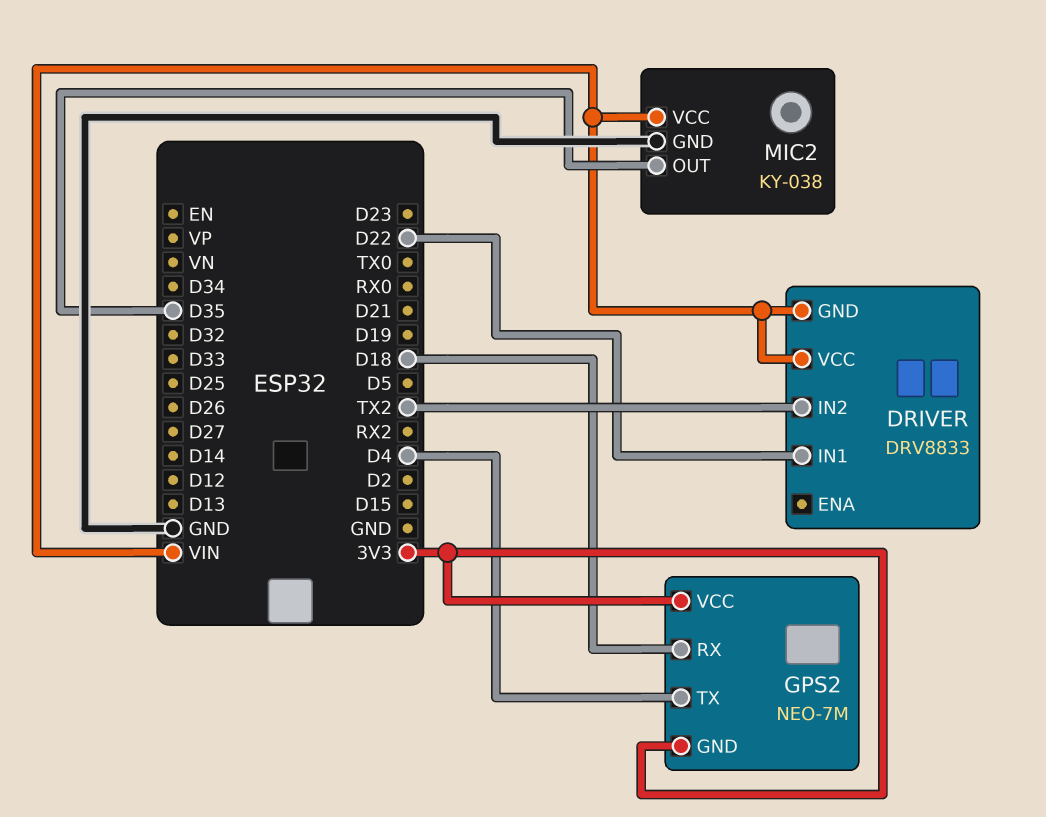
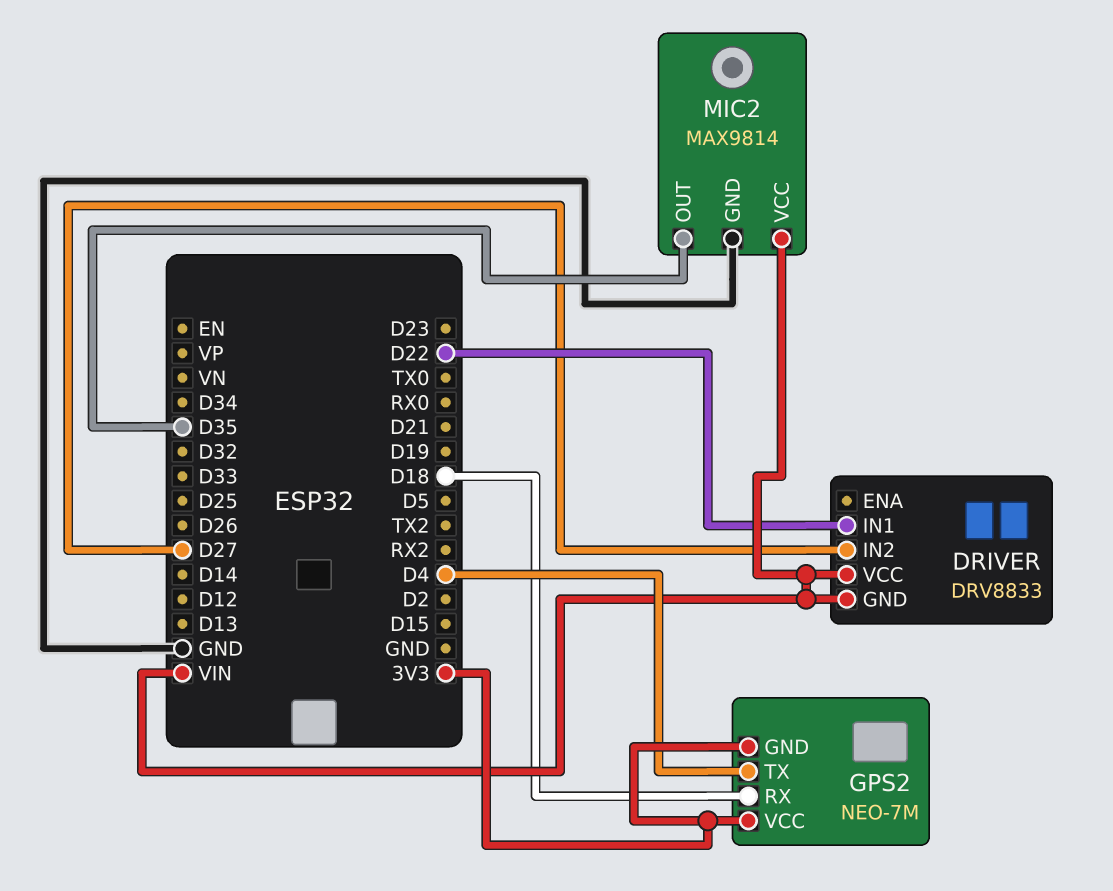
DRIVER pin IN2: TX2 -> D27
MIC2: KY-038 -> MAX9814

